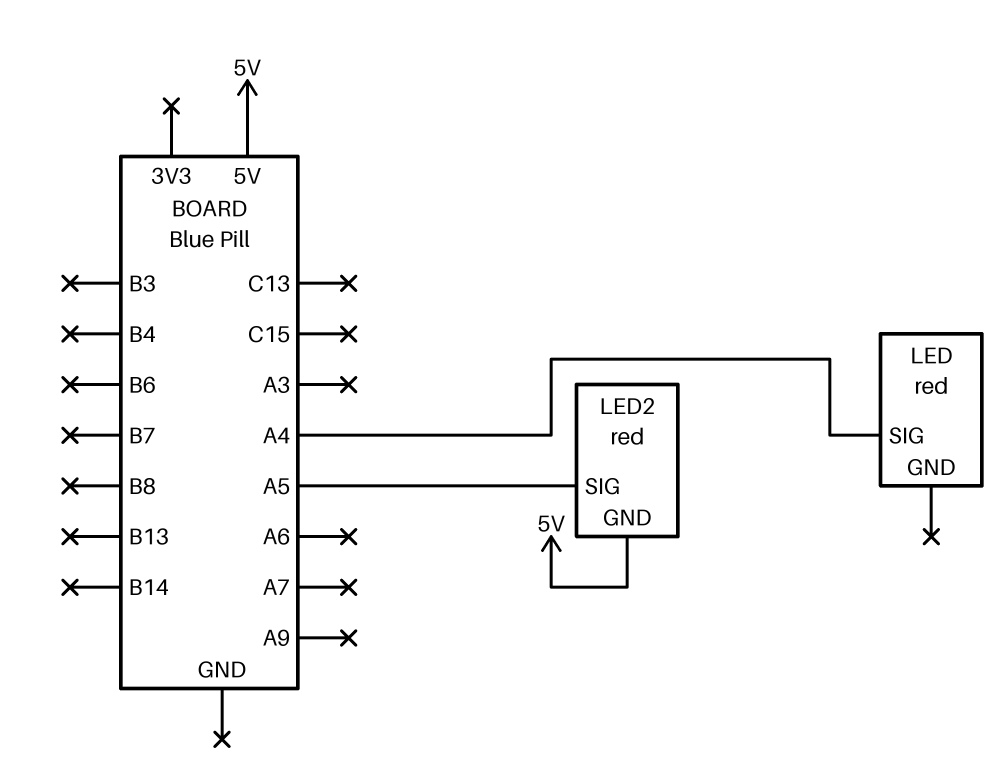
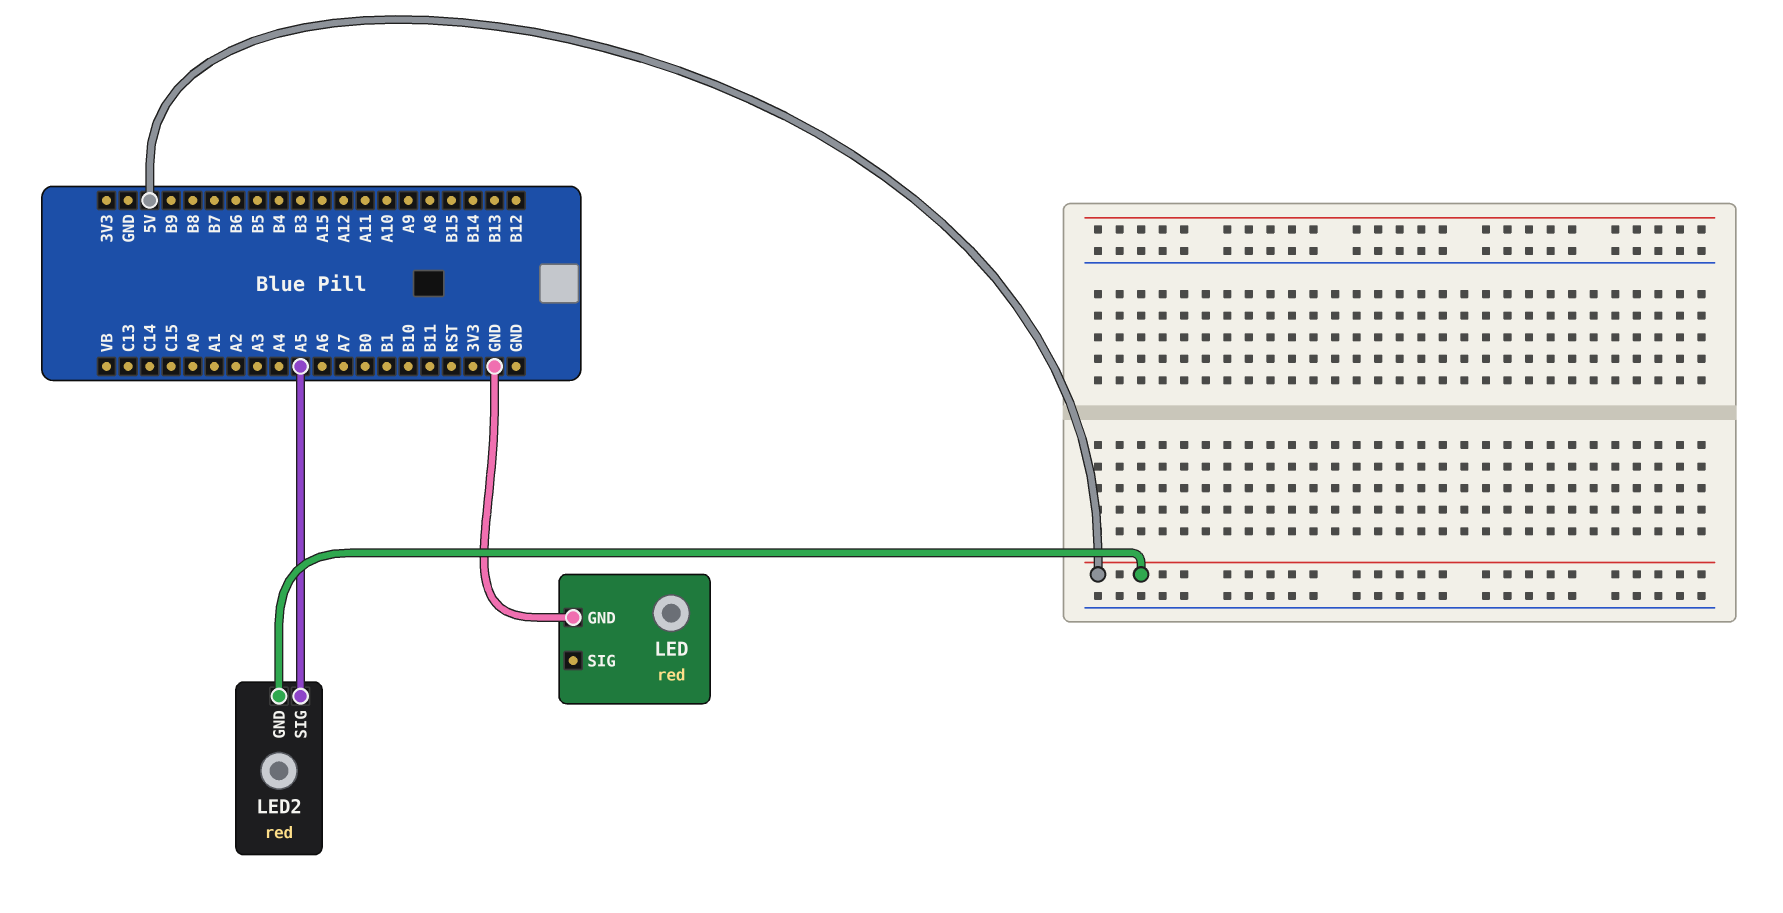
LED pin GND: none -> GND
LED pin SIG: A4 -> none

